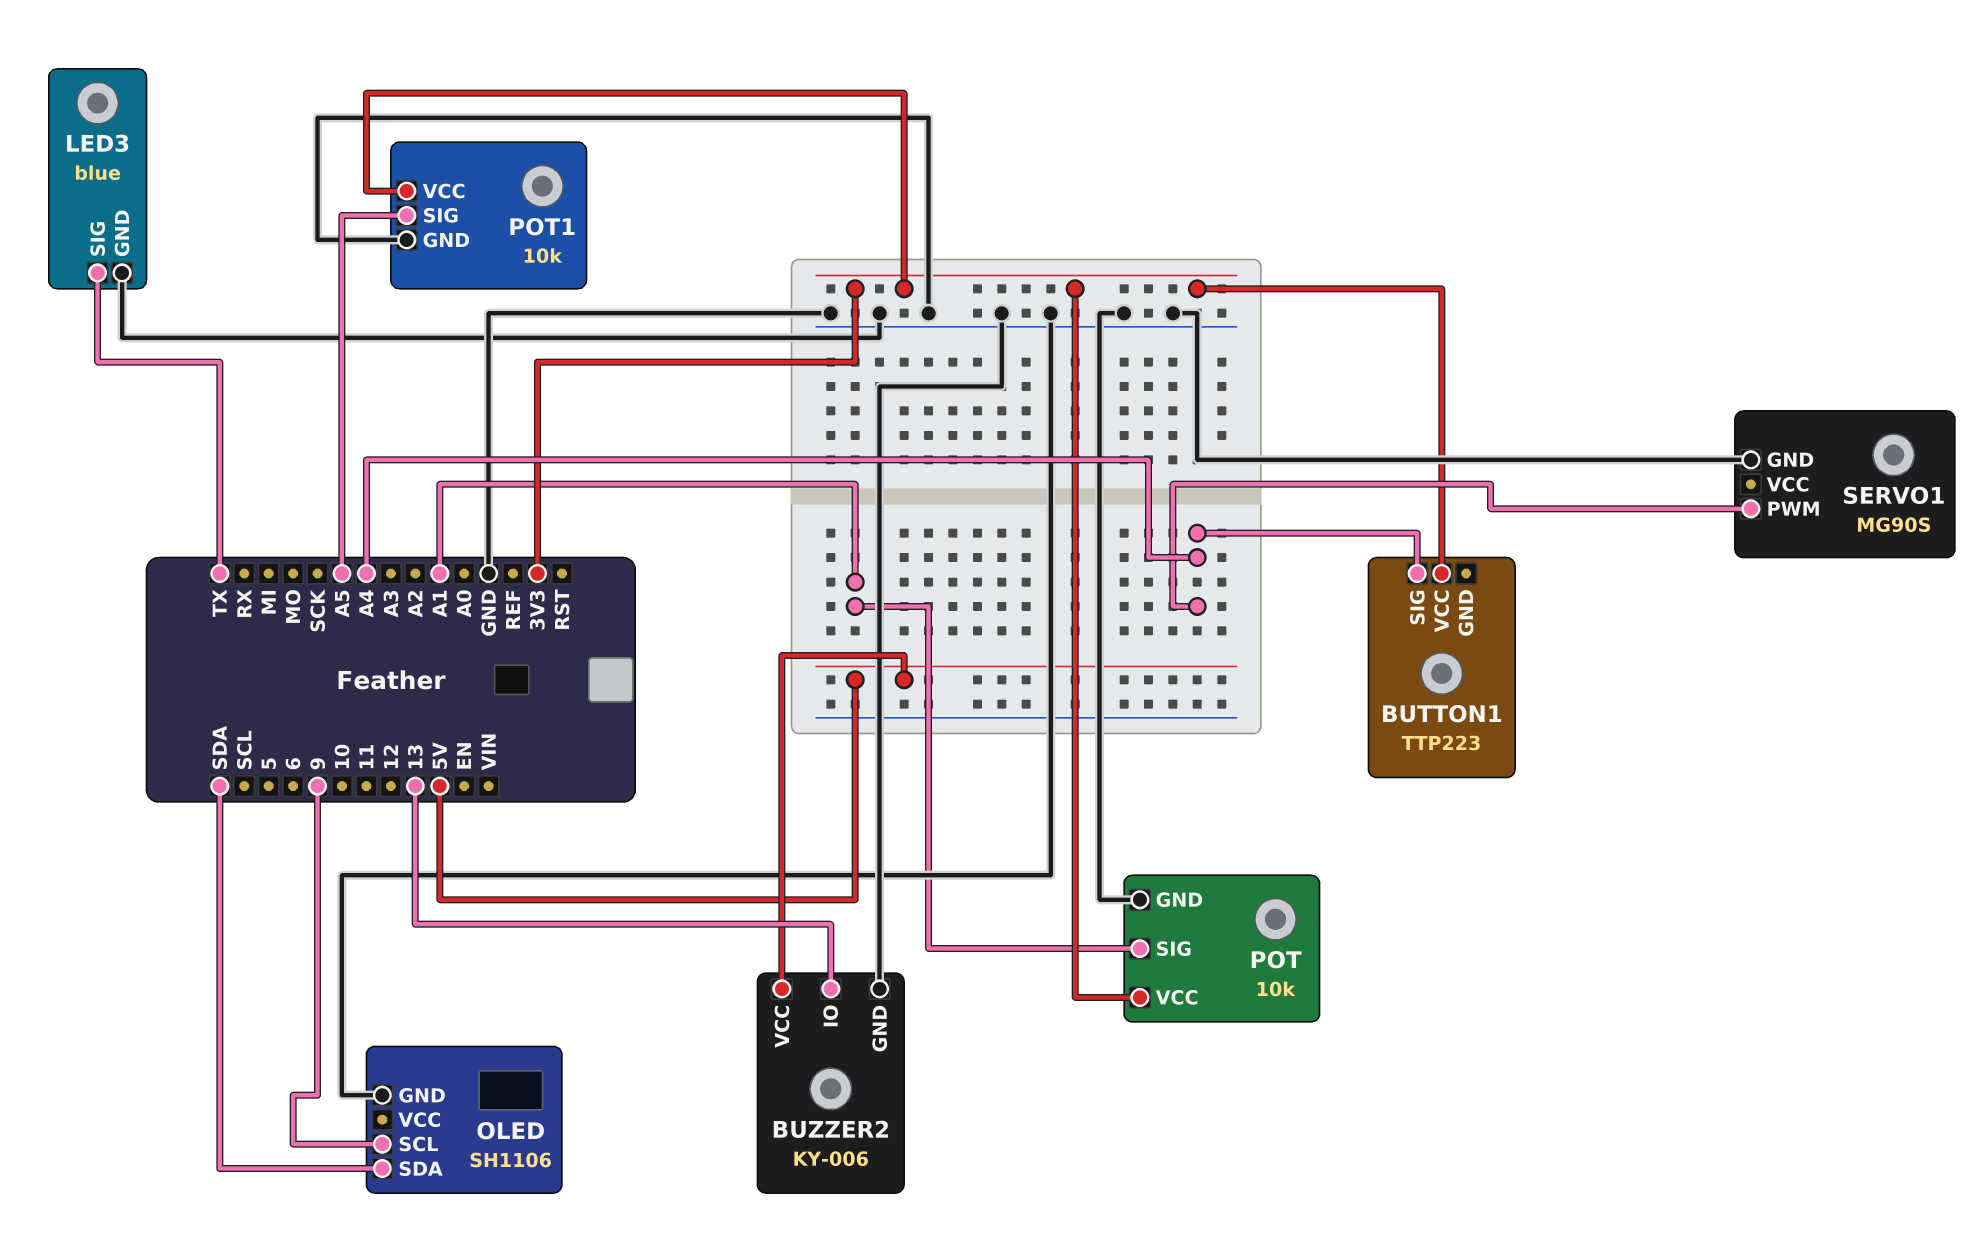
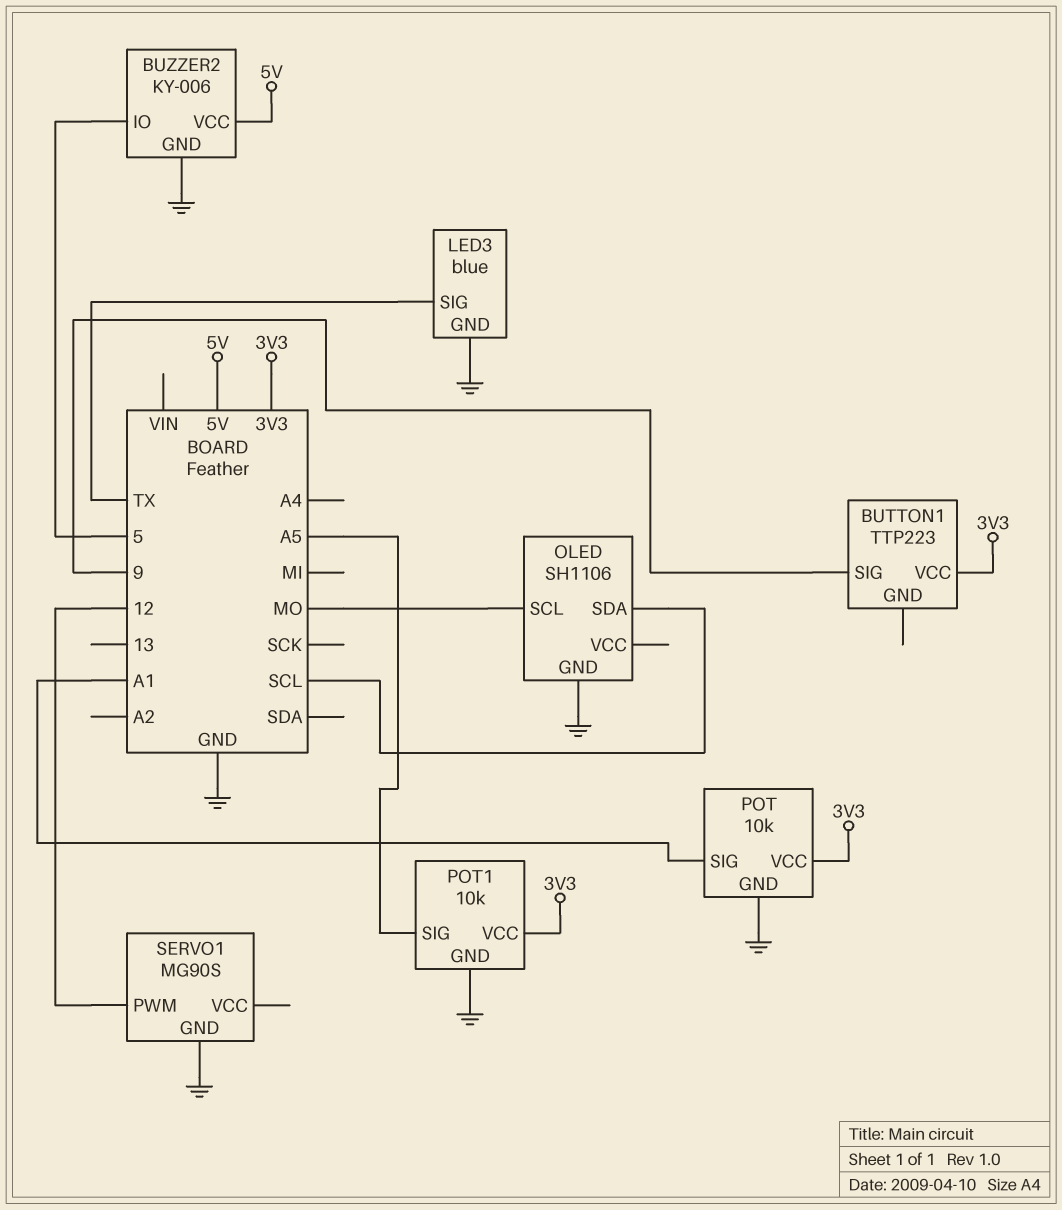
BUTTON1 pin SIG: A4 -> 9
BUZZER2 pin IO: 13 -> 5
OLED pin SCL: 9 -> MO
OLED pin SDA: SDA -> SCL
SERVO1 pin PWM: A4 -> 12

